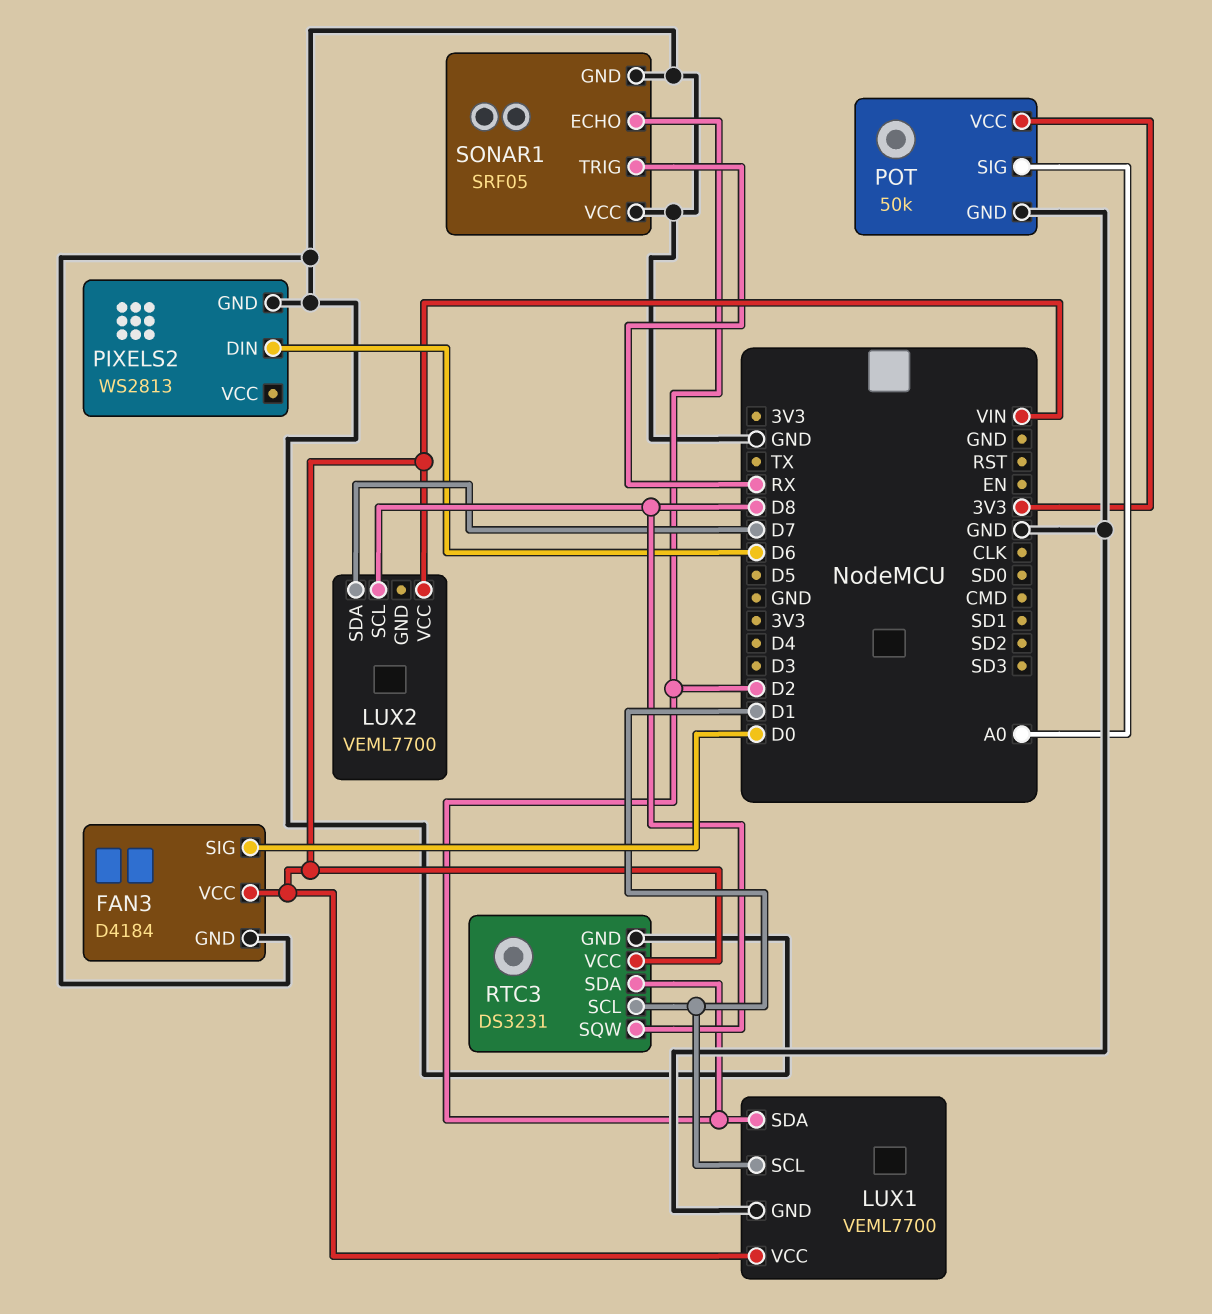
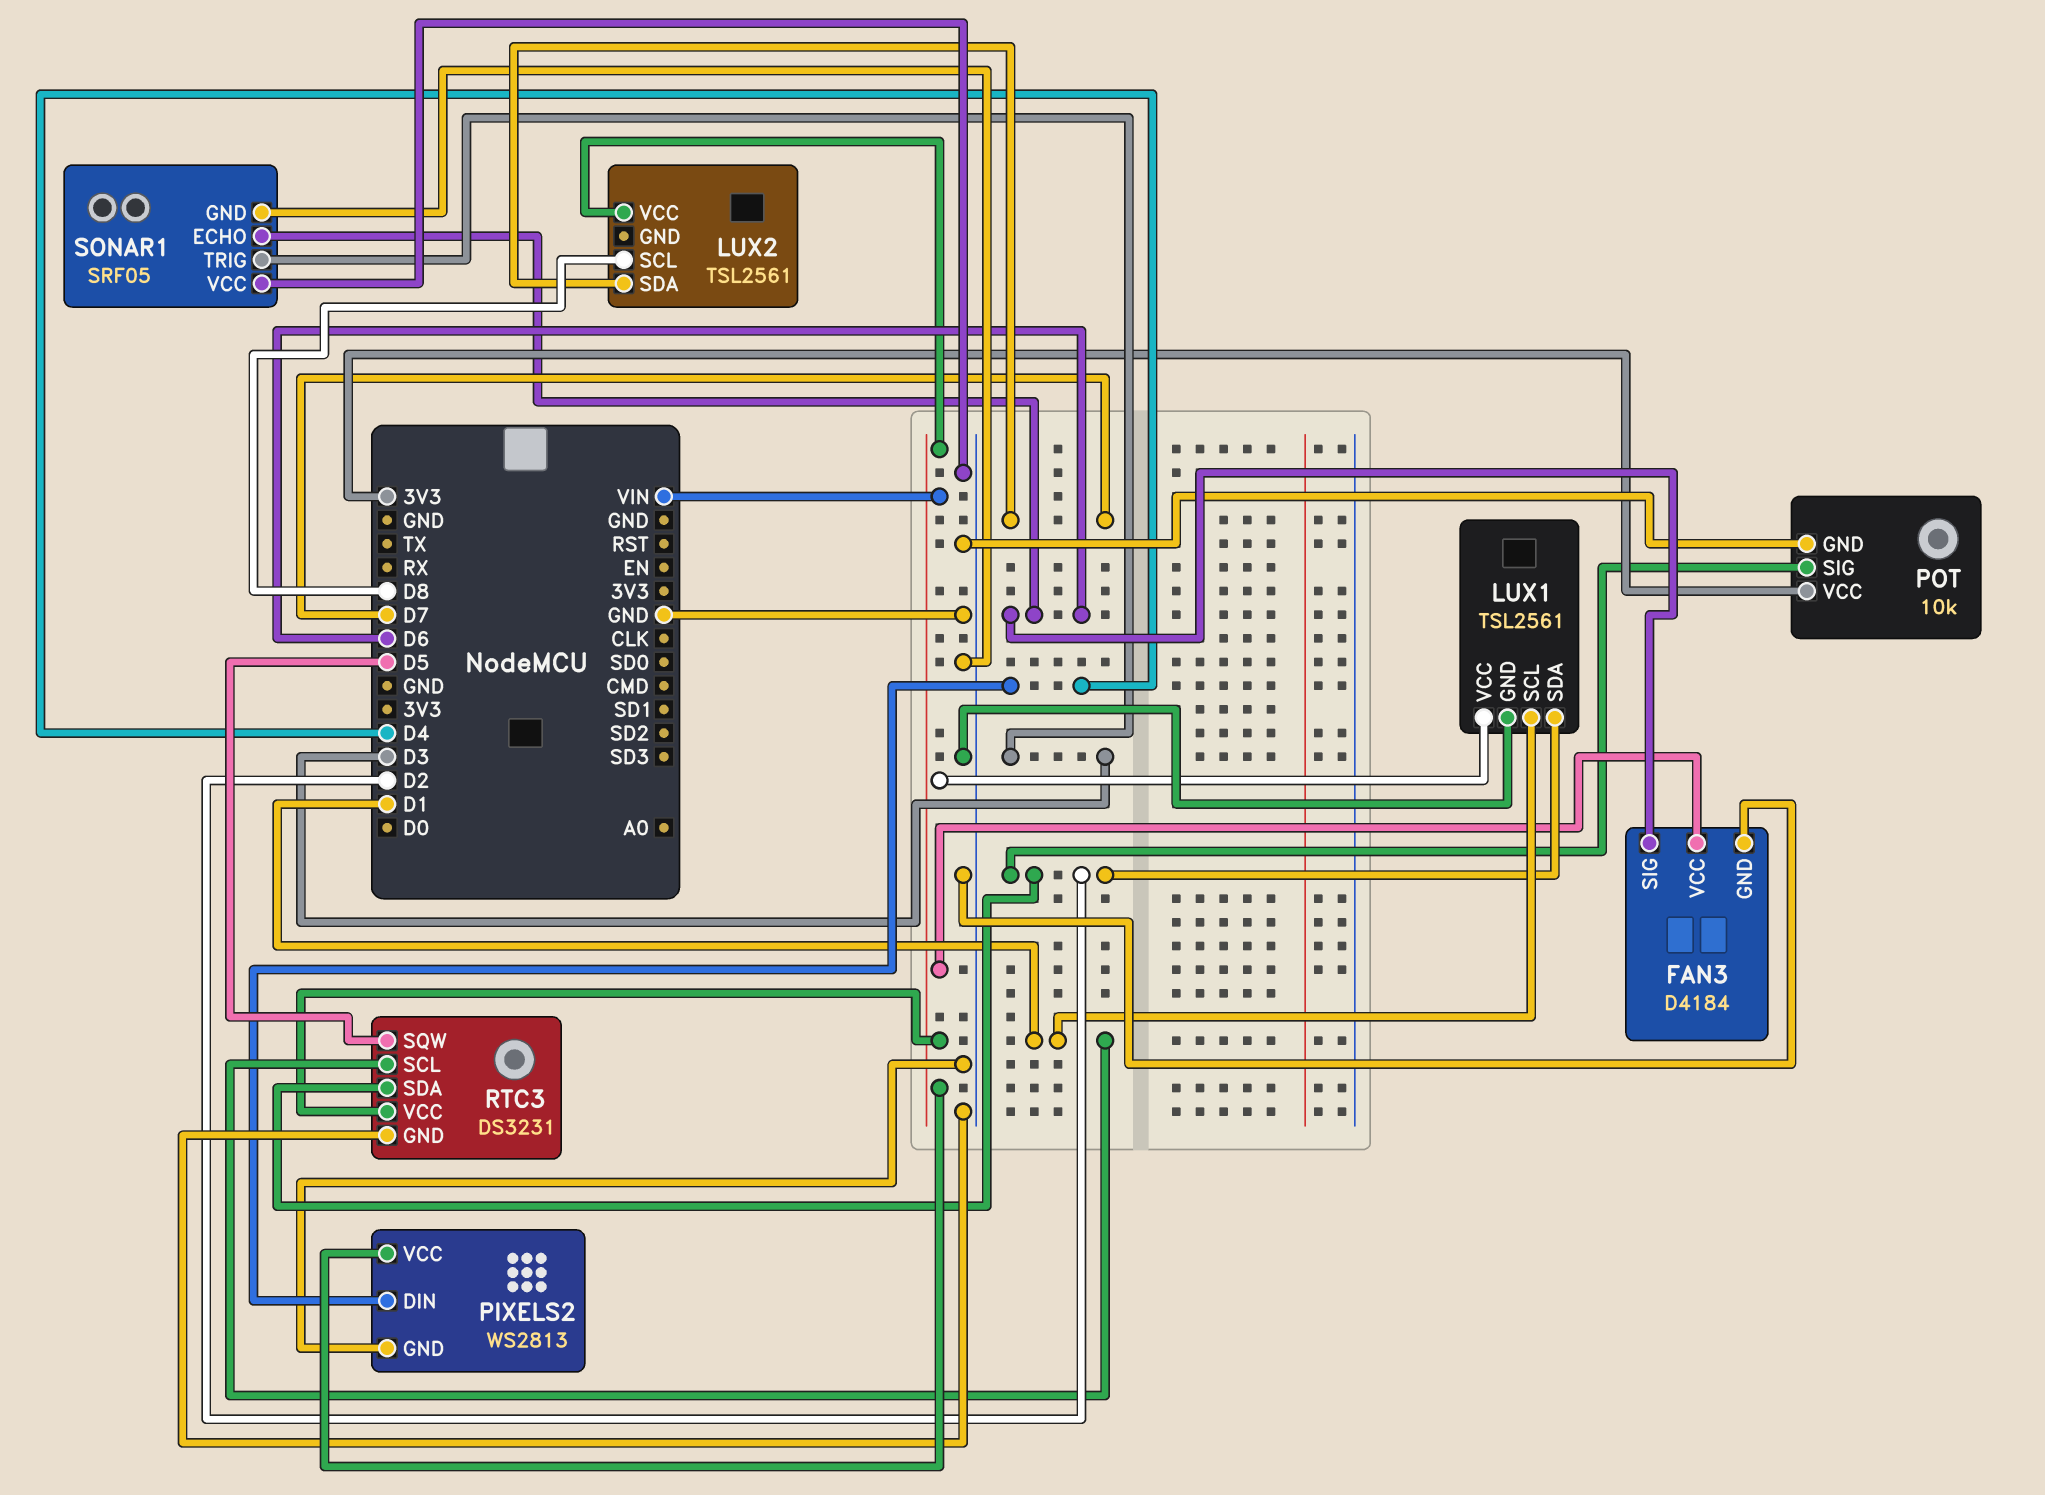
FAN3 pin SIG: D0 -> D6
LUX1: VEML7700 -> TSL2561
LUX2: VEML7700 -> TSL2561
PIXELS2 pin DIN: D6 -> D4
PIXELS2 pin VCC: none -> VIN
POT: 50k -> 10k
POT pin SIG: A0 -> D2
RTC3 pin SQW: D8 -> D5
SONAR1 pin ECHO: D2 -> D6
SONAR1 pin TRIG: RX -> D3

